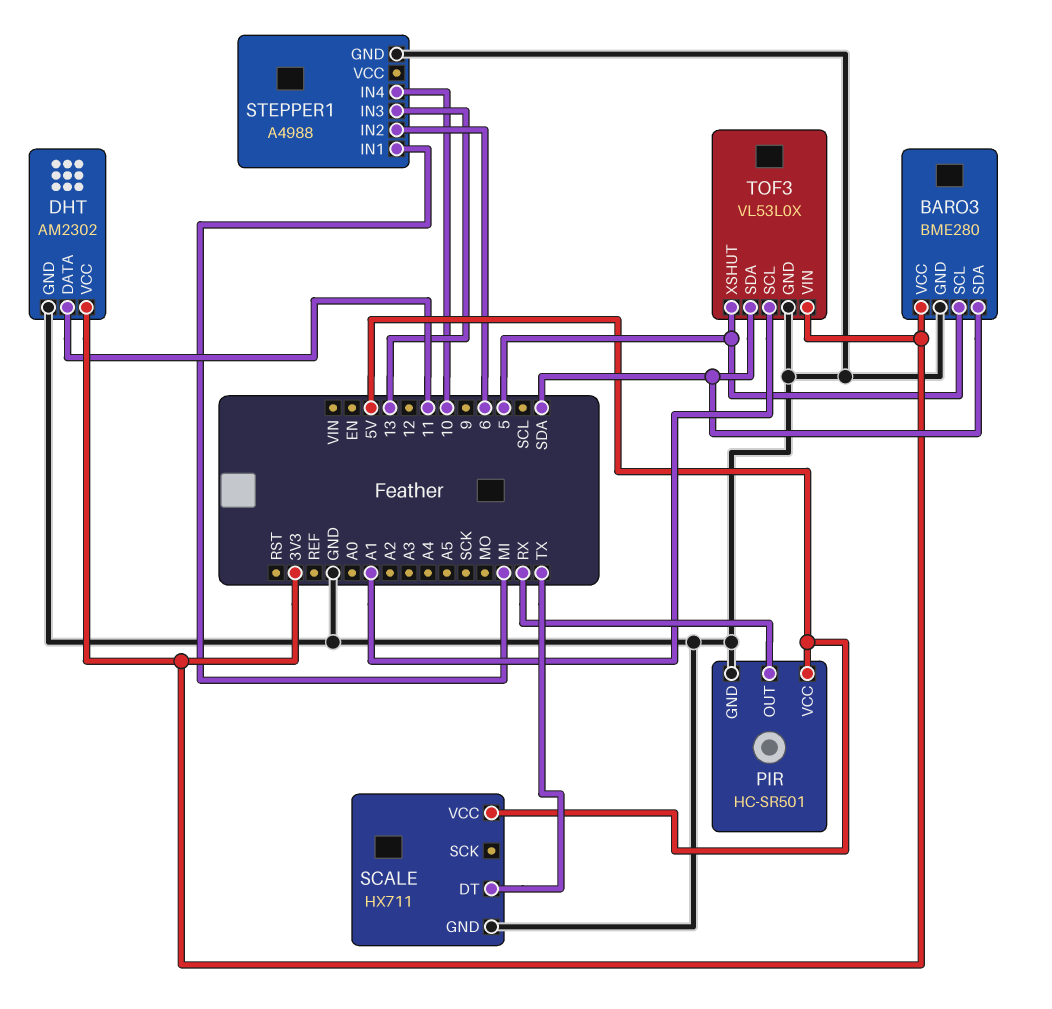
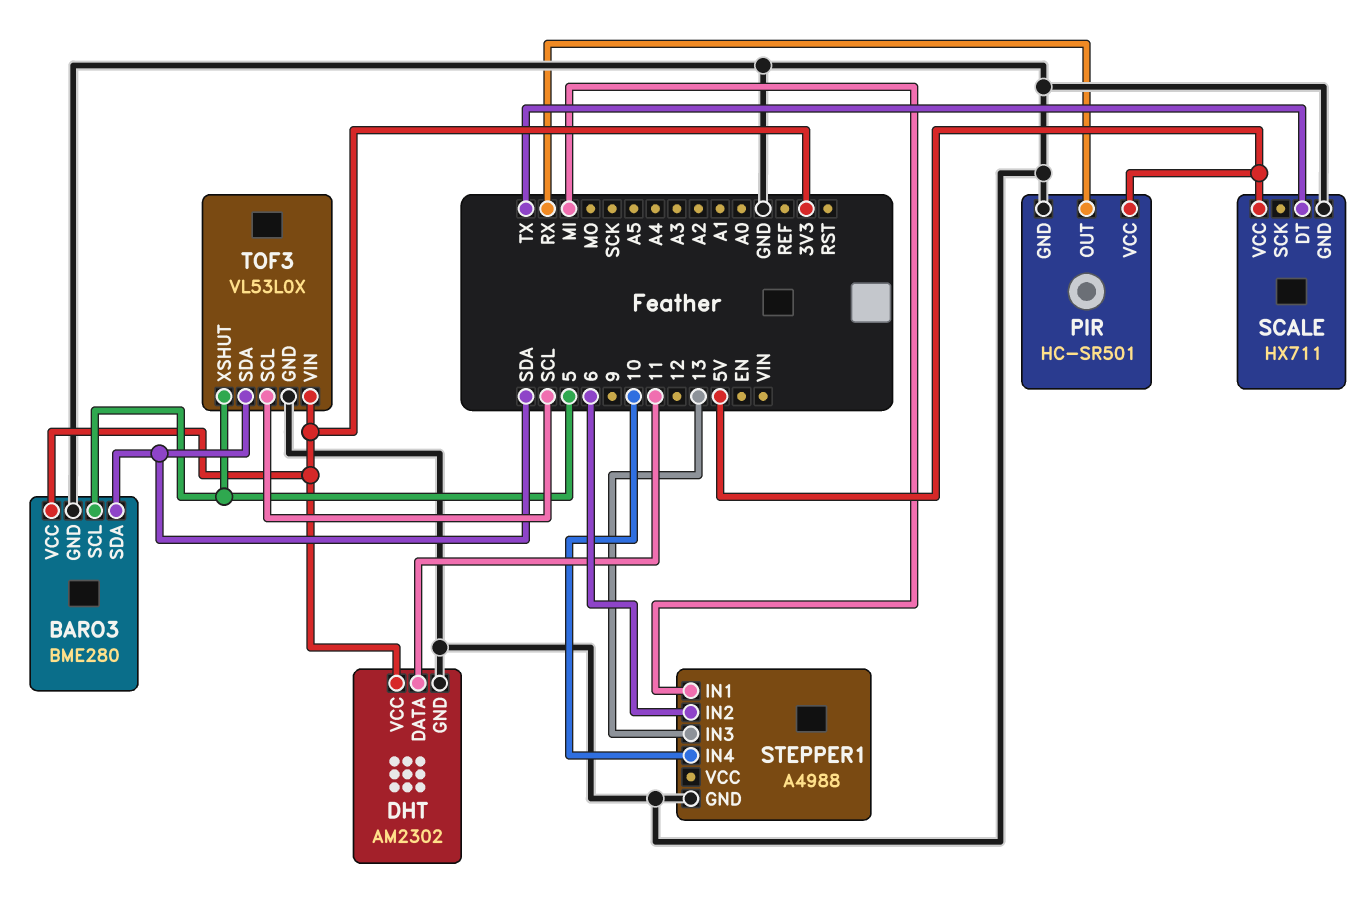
TOF3 pin SCL: A1 -> SCL

